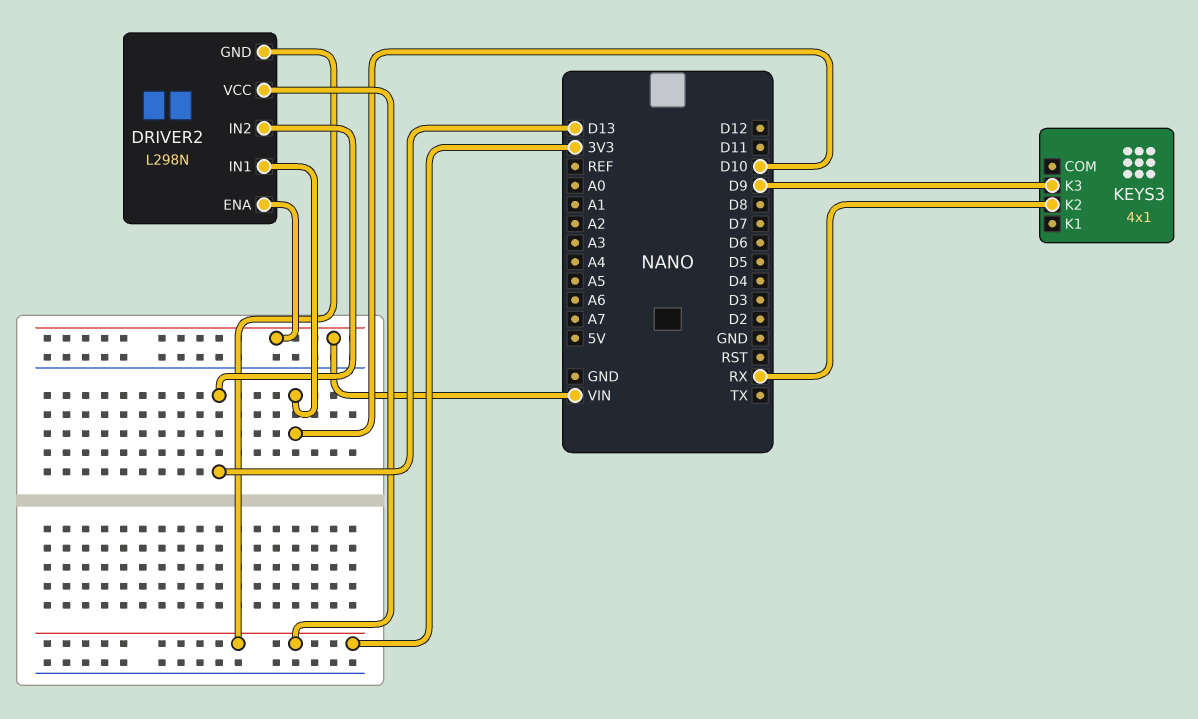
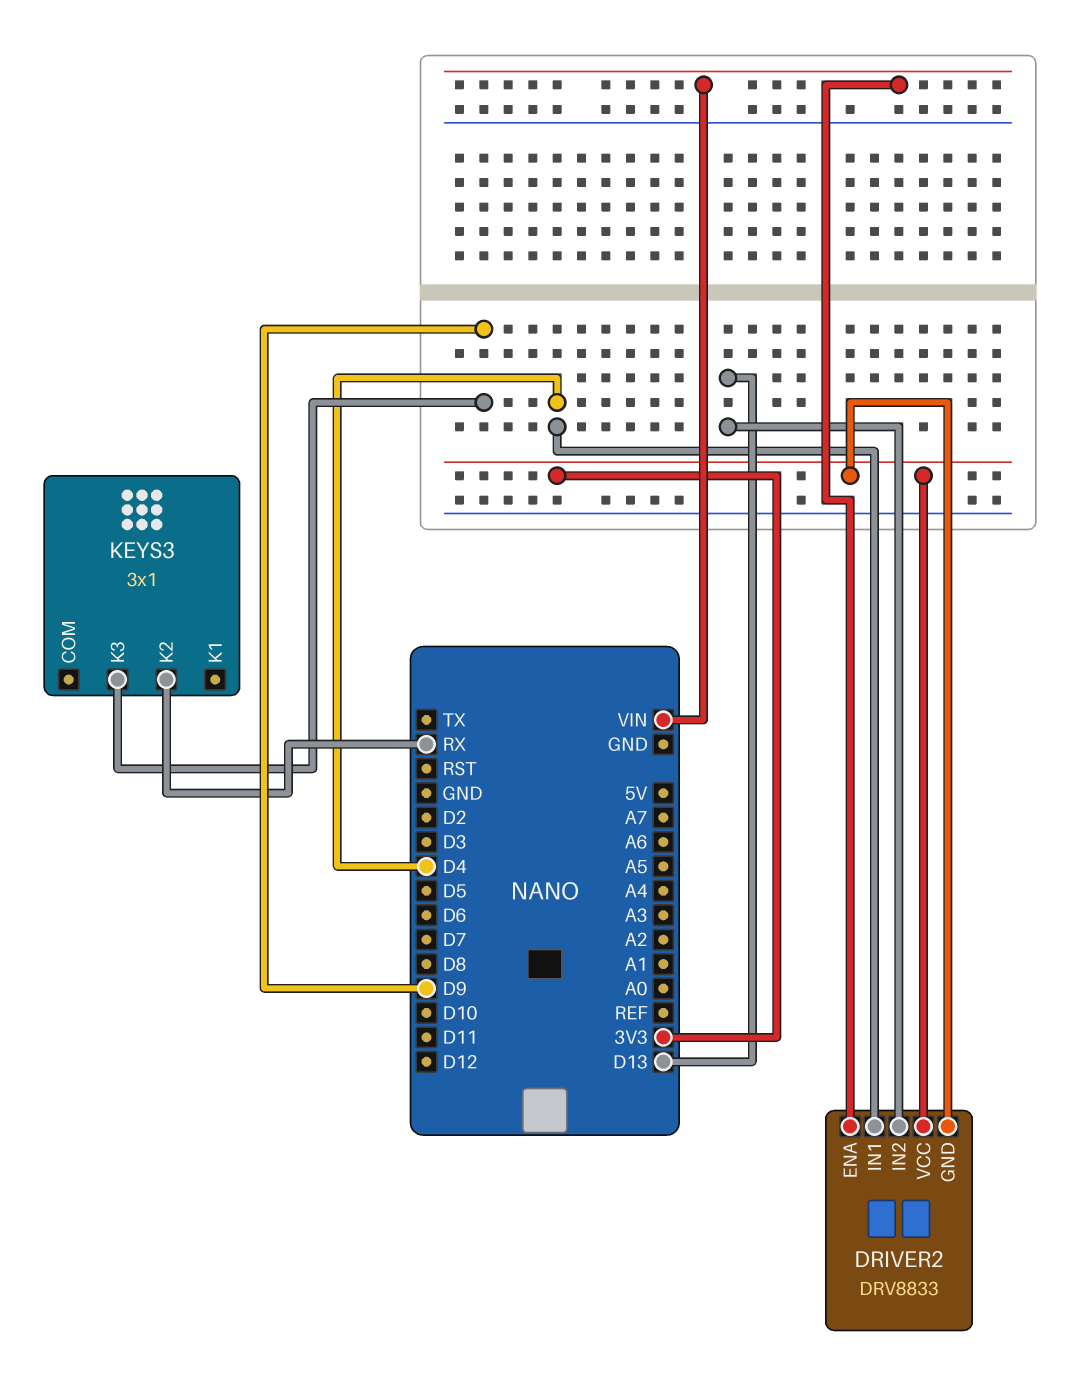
DRIVER2: L298N -> DRV8833
DRIVER2 pin IN1: D10 -> D4
KEYS3: 4x1 -> 3x1

